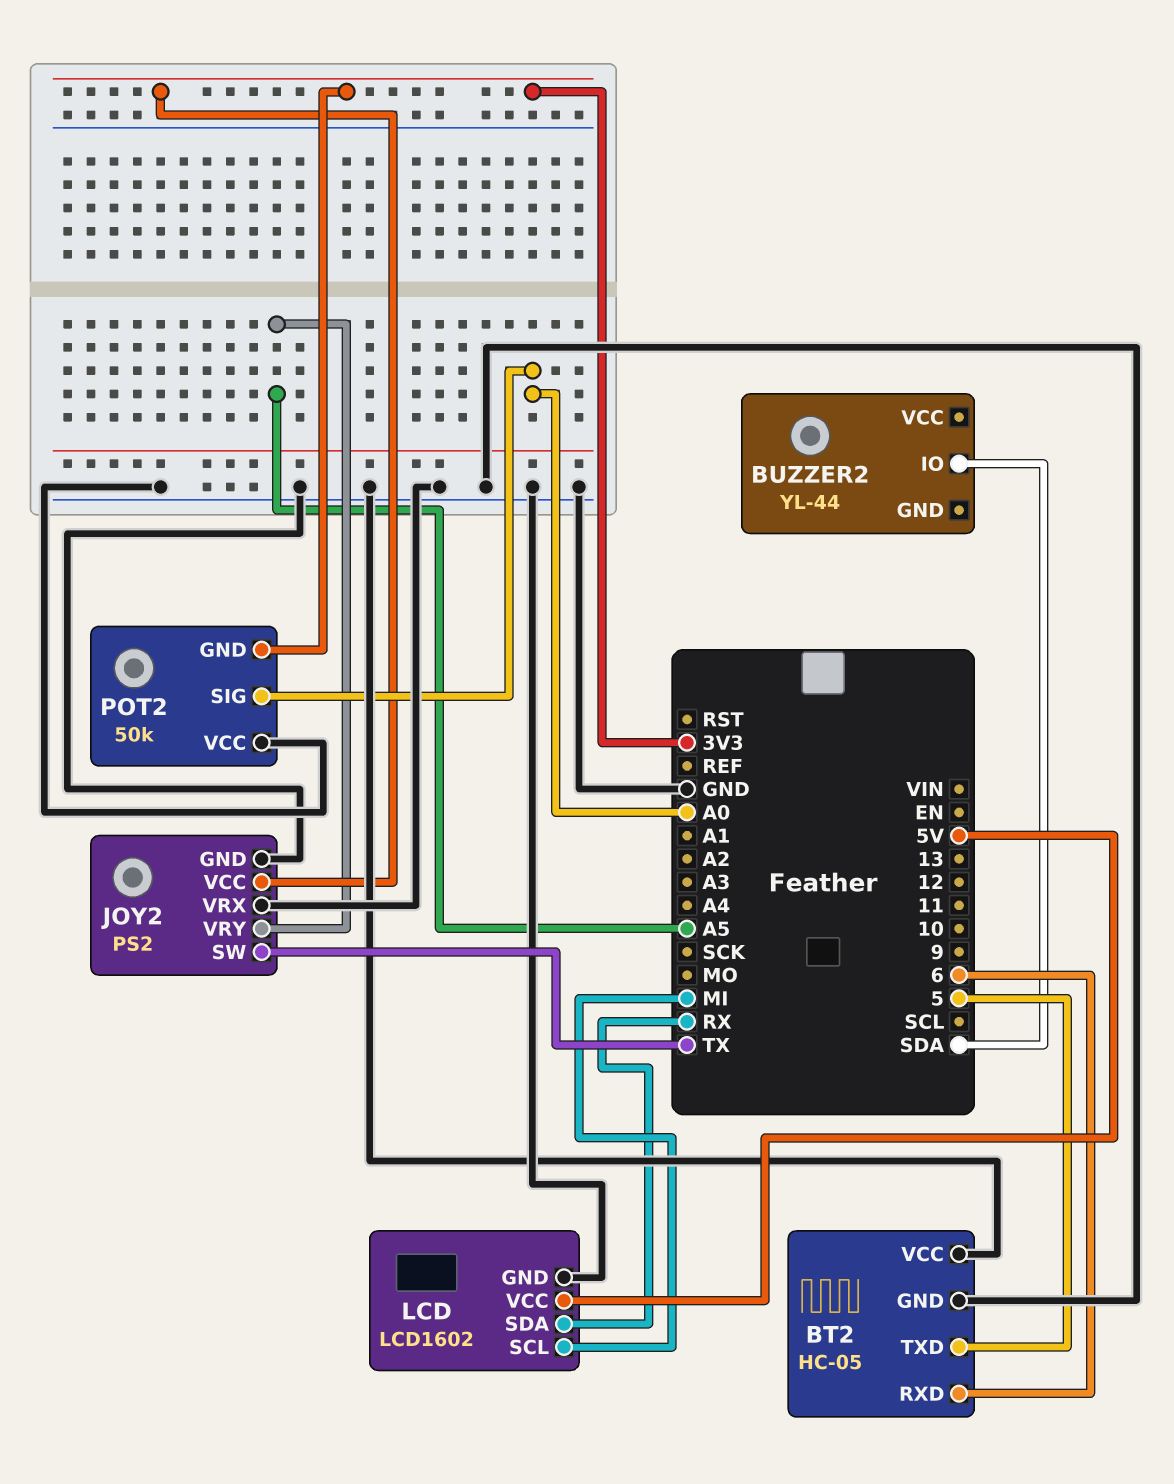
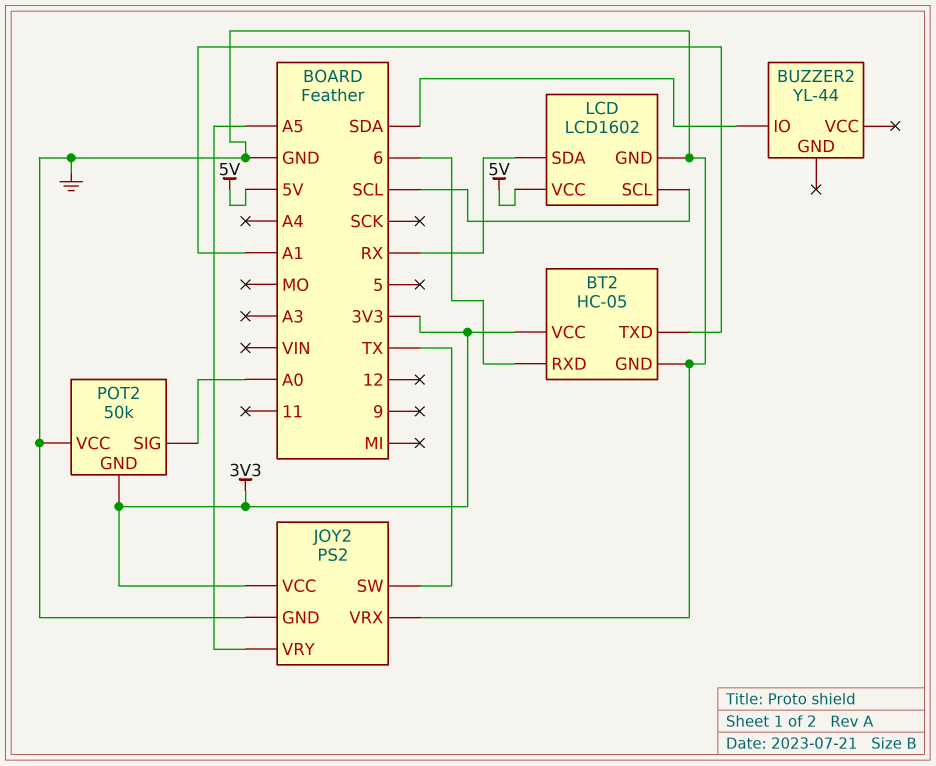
BT2 pin TXD: 5 -> A1
BT2 pin VCC: GND -> 3V3
LCD pin SCL: MI -> SCL

